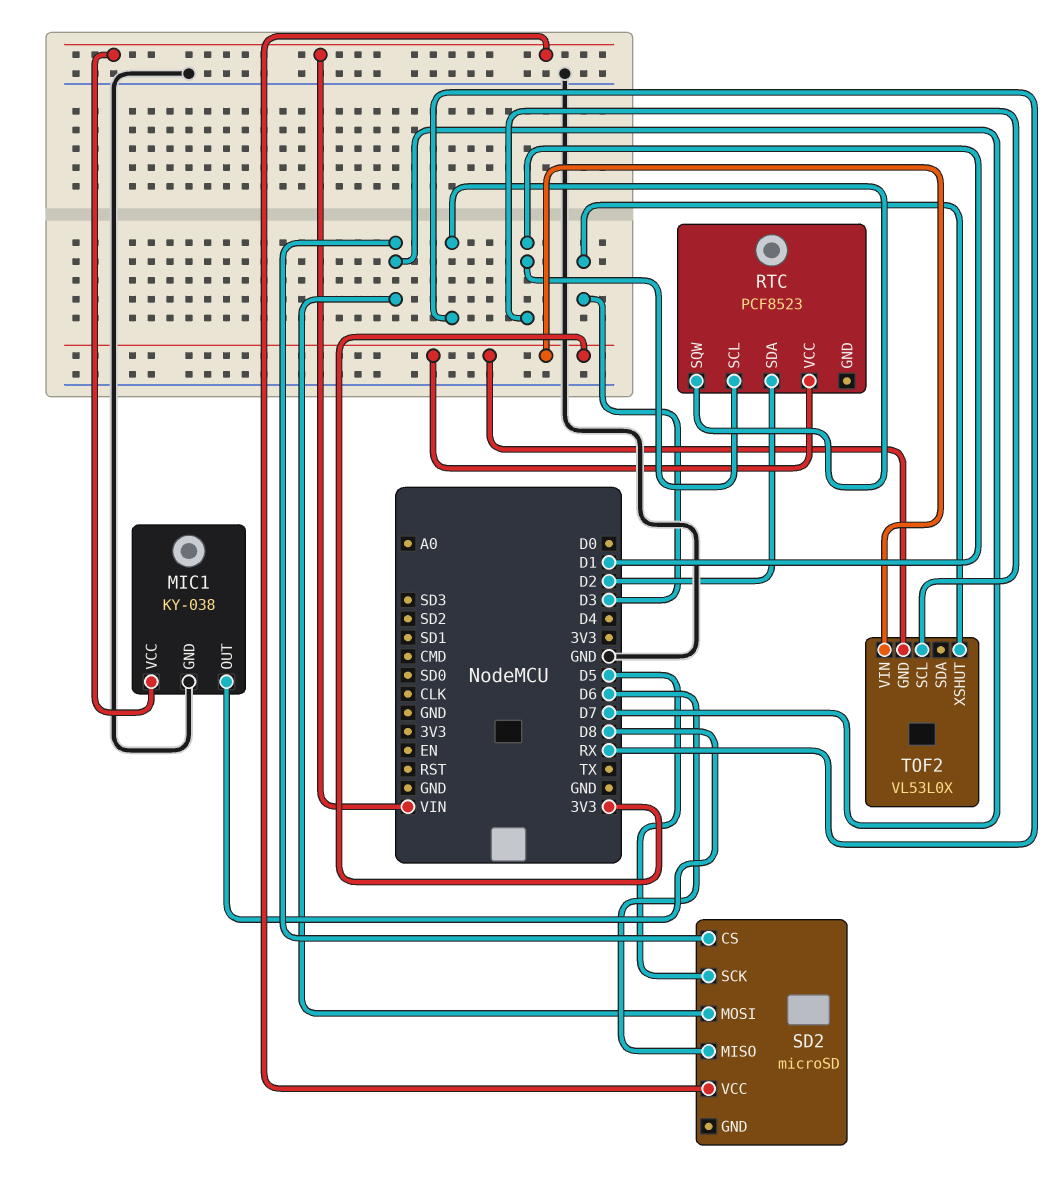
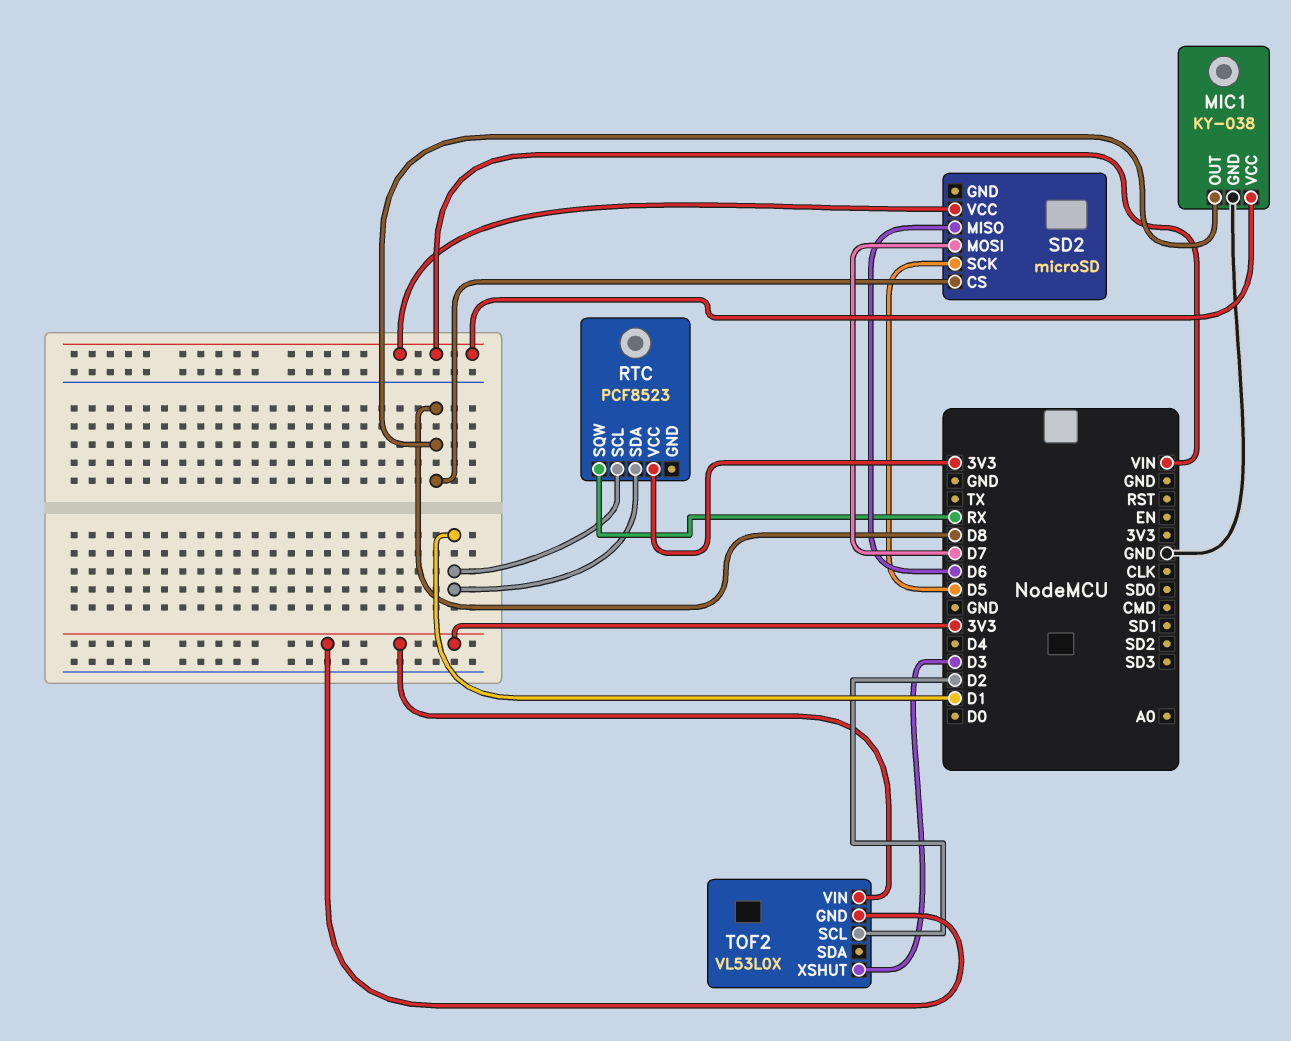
RTC pin SDA: D2 -> D1
SD2 pin CS: D7 -> D8
TOF2 pin SCL: D1 -> D2

